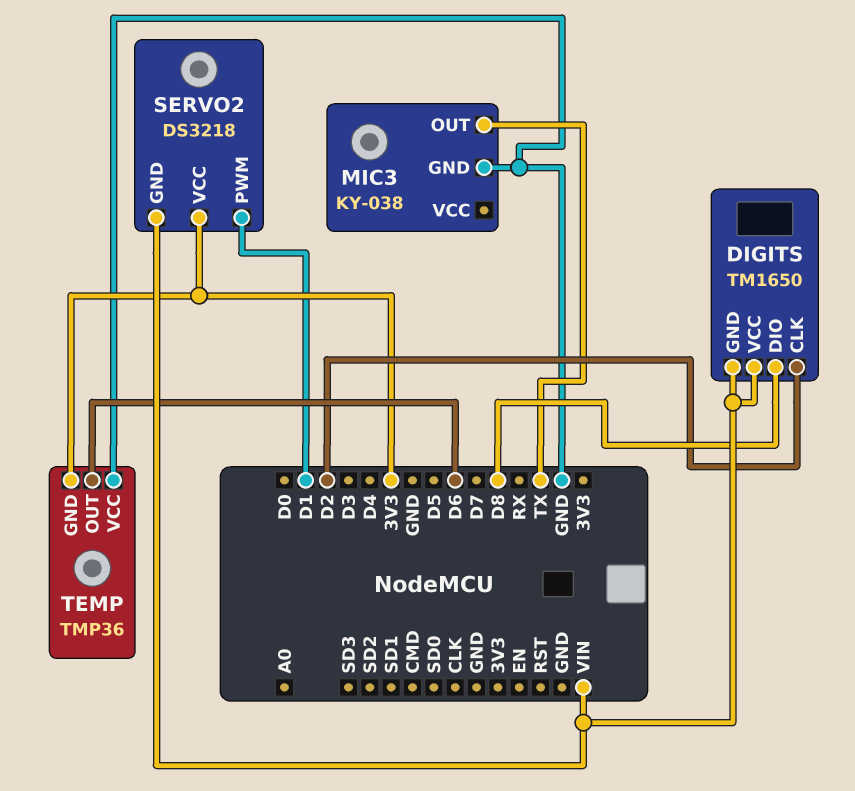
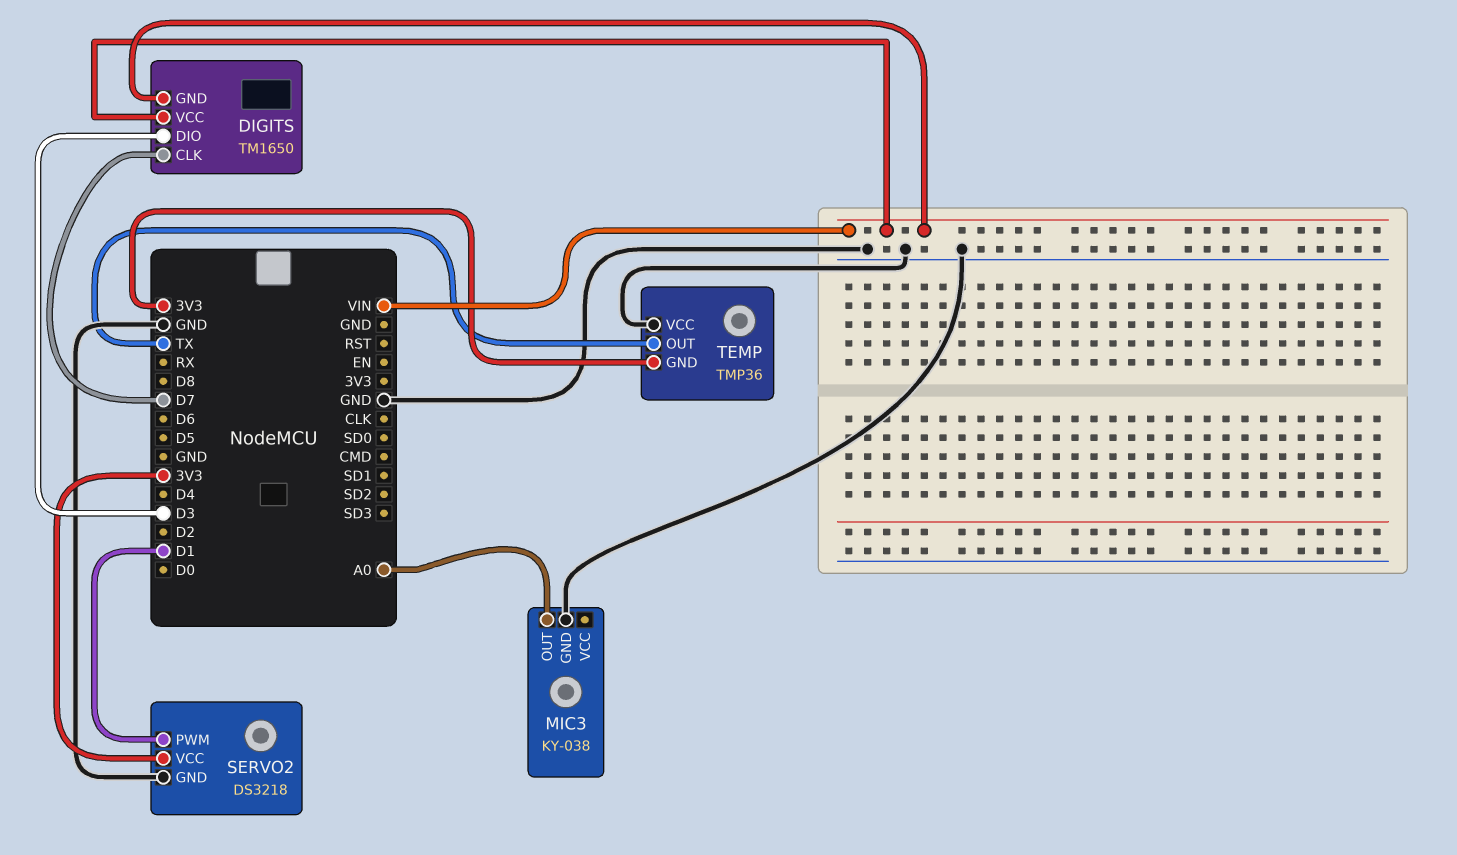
DIGITS pin CLK: D2 -> D7
DIGITS pin DIO: D8 -> D3
MIC3 pin OUT: TX -> A0
SERVO2 pin GND: VIN -> GND
TEMP pin OUT: D6 -> TX

